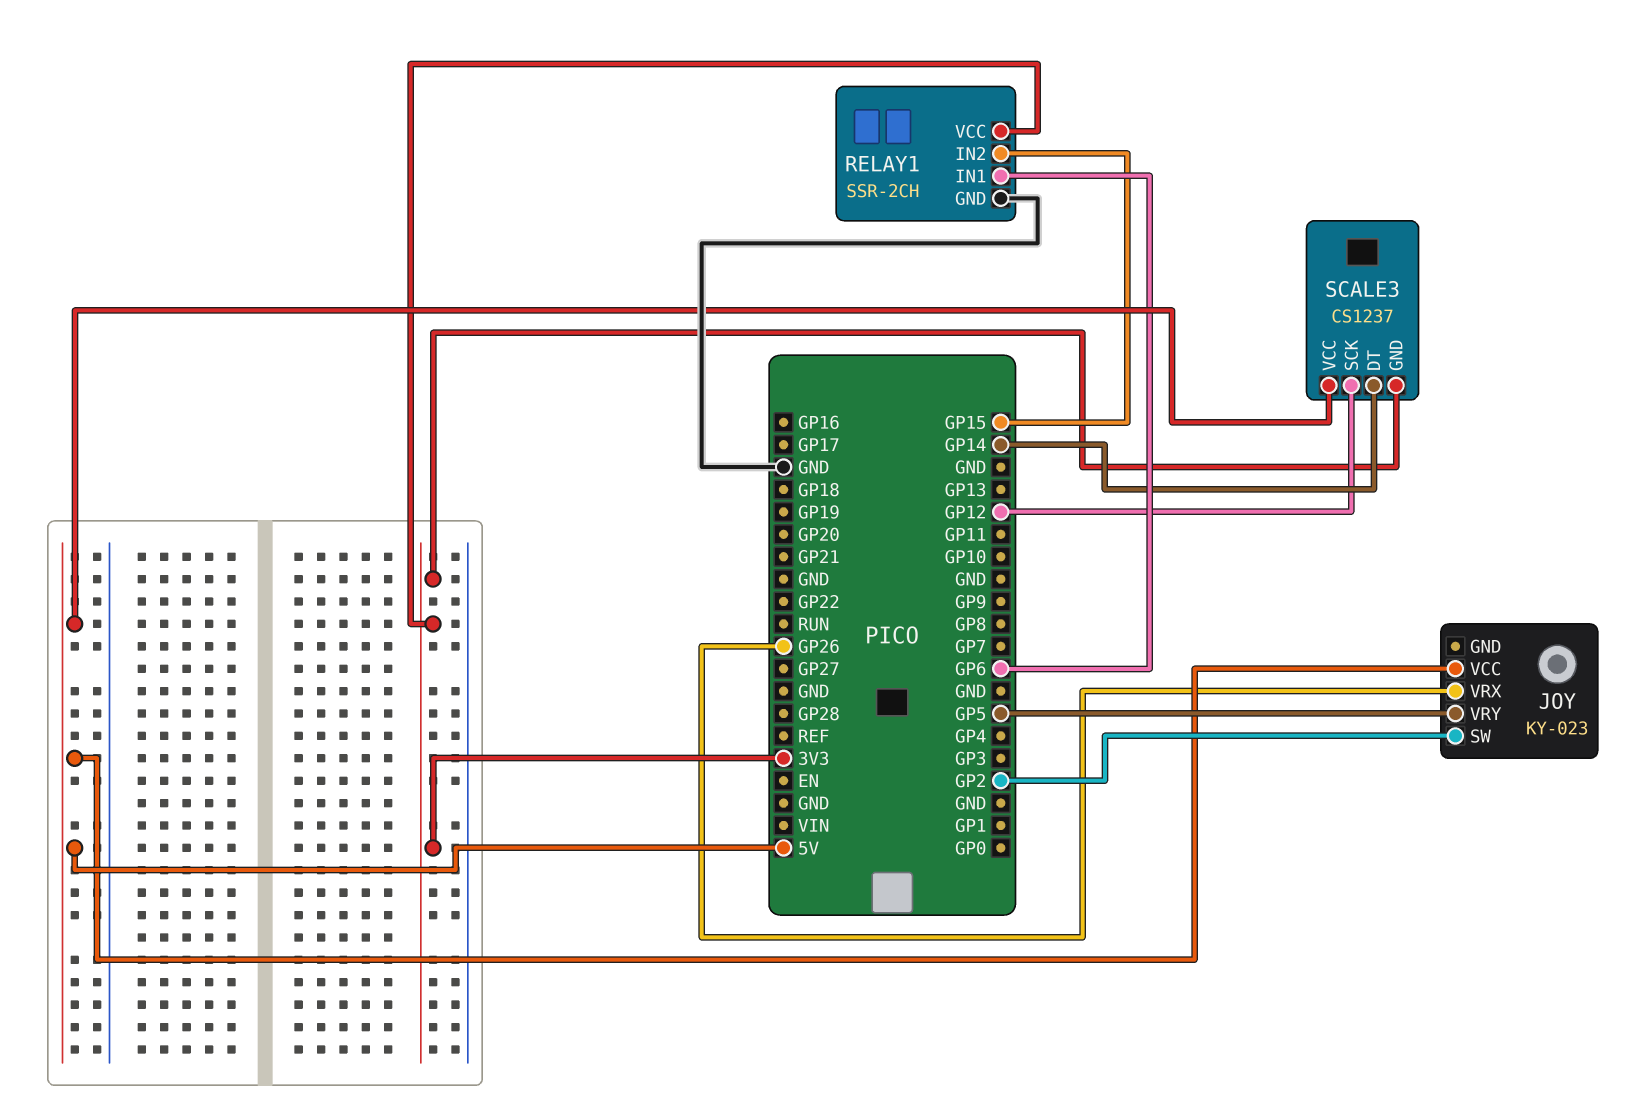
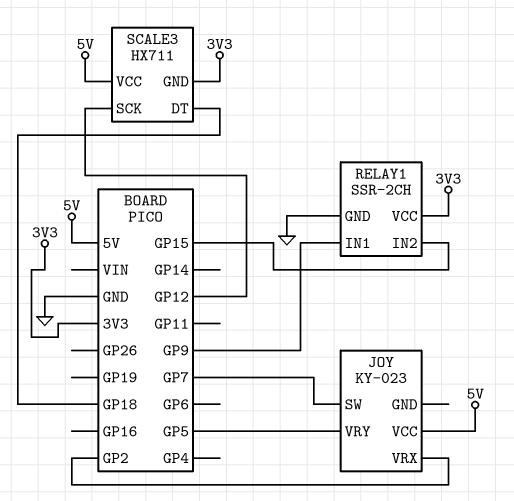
JOY pin SW: GP2 -> GP7
JOY pin VRX: GP26 -> GP2
RELAY1 pin IN1: GP6 -> GP9
SCALE3: CS1237 -> HX711
SCALE3 pin DT: GP14 -> GP18

